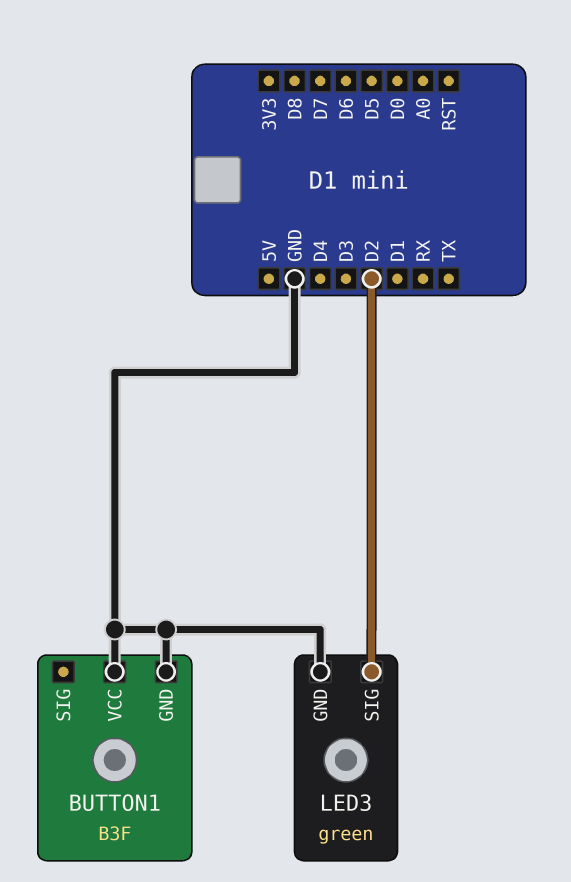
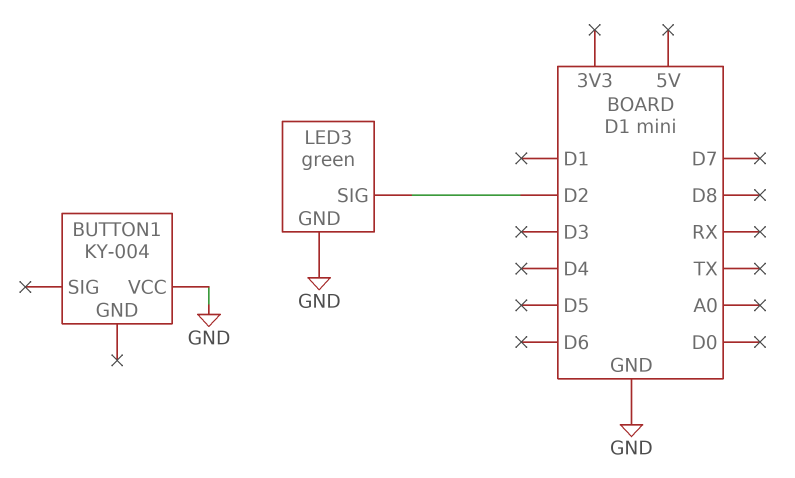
BUTTON1: B3F -> KY-004
BUTTON1 pin GND: GND -> none

